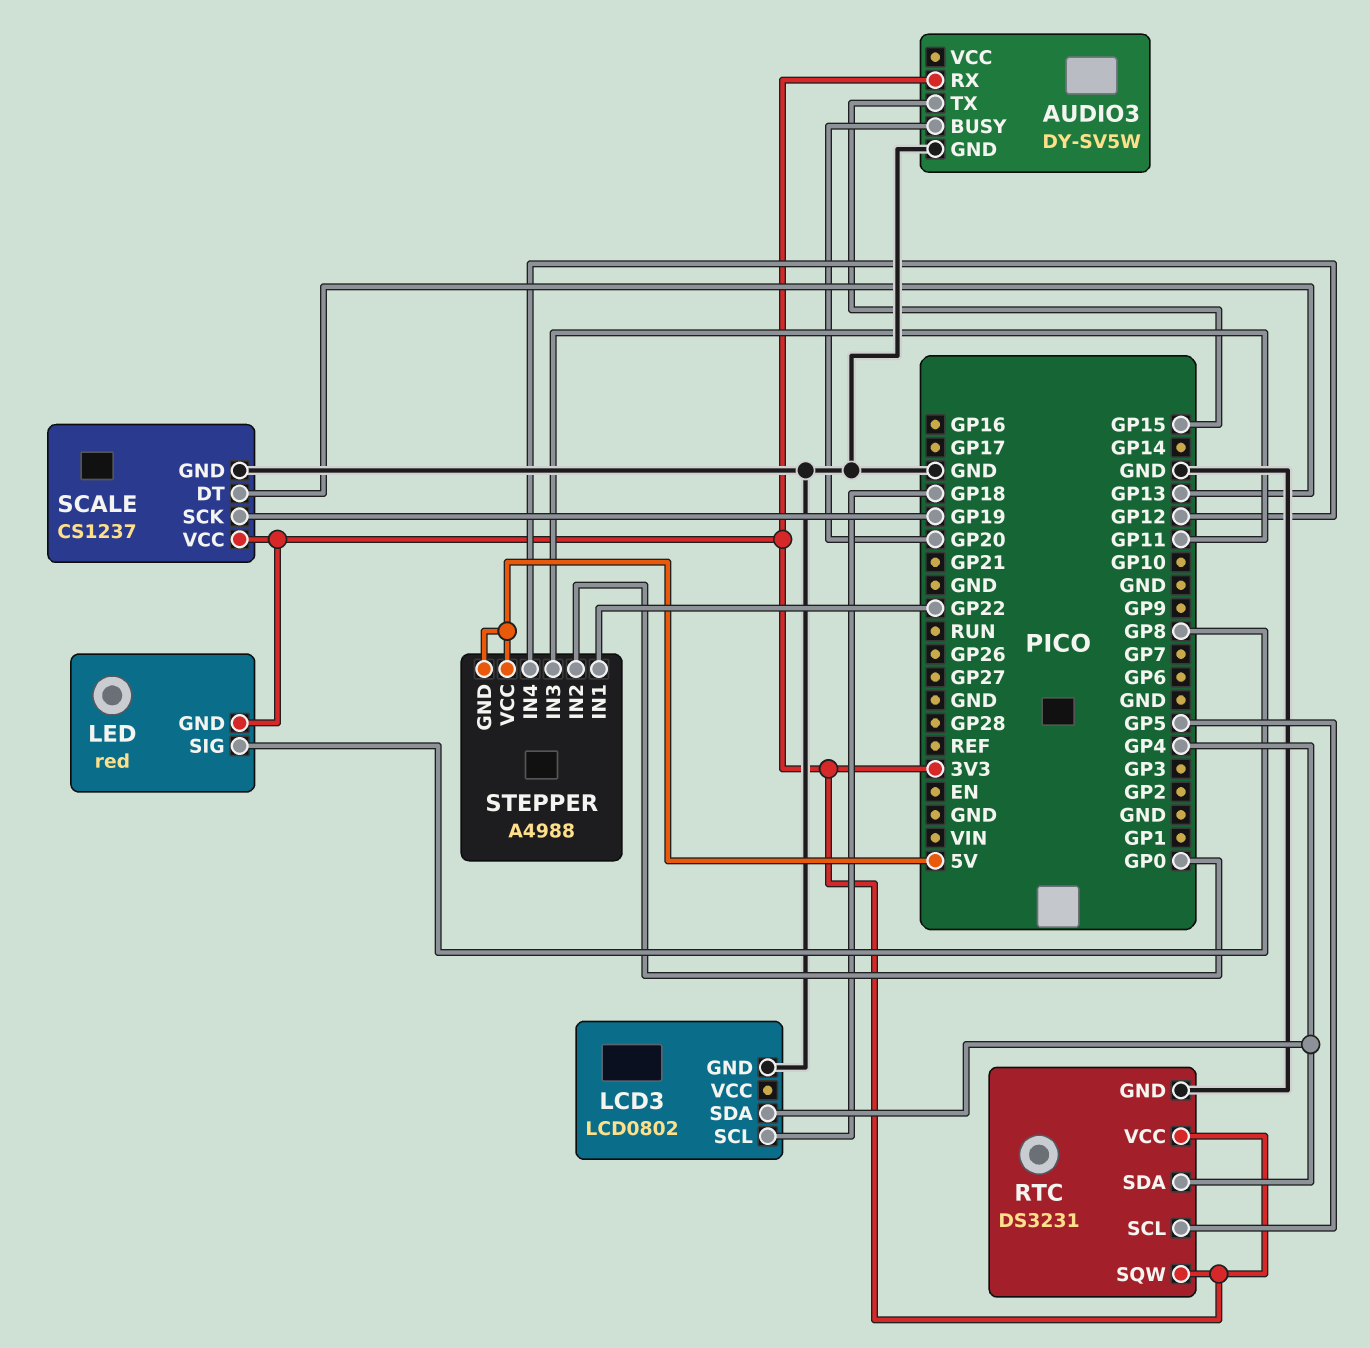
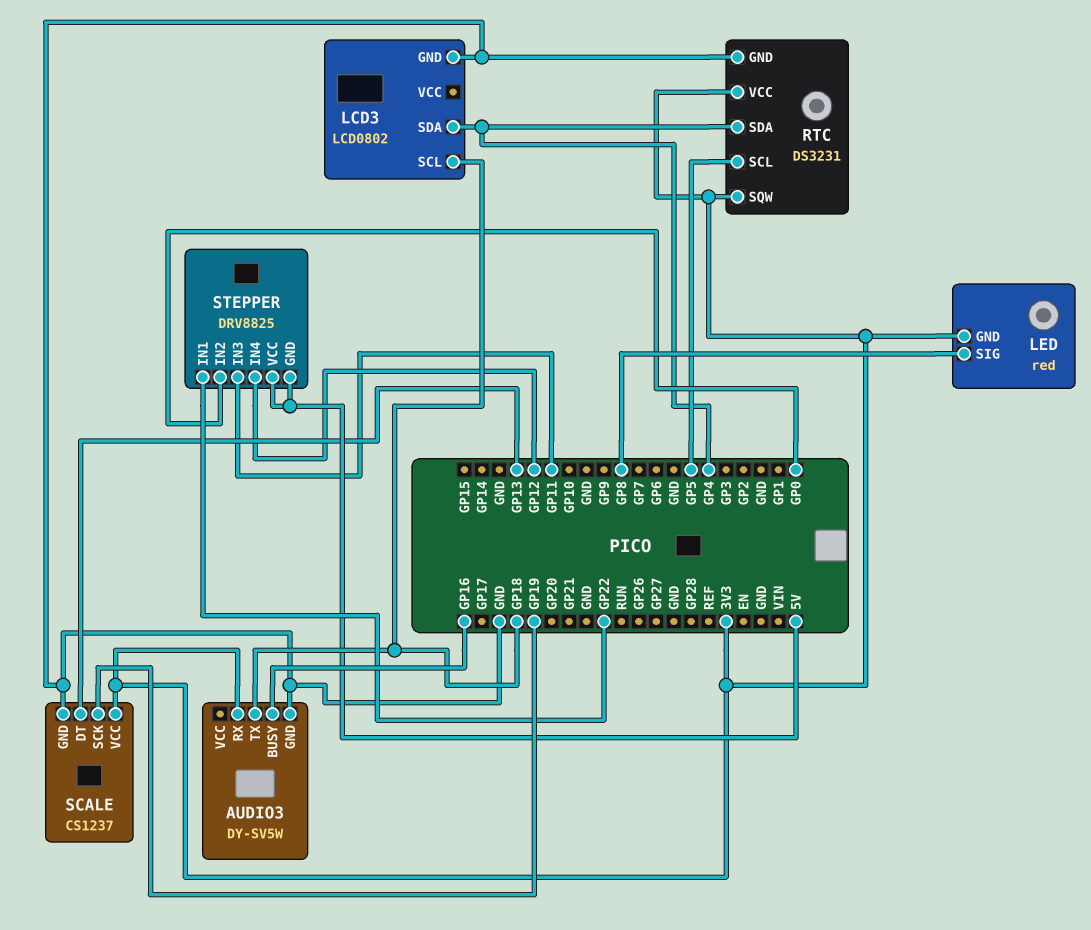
AUDIO3 pin BUSY: GP20 -> GP16
AUDIO3 pin TX: GP15 -> GP18
STEPPER: A4988 -> DRV8825

